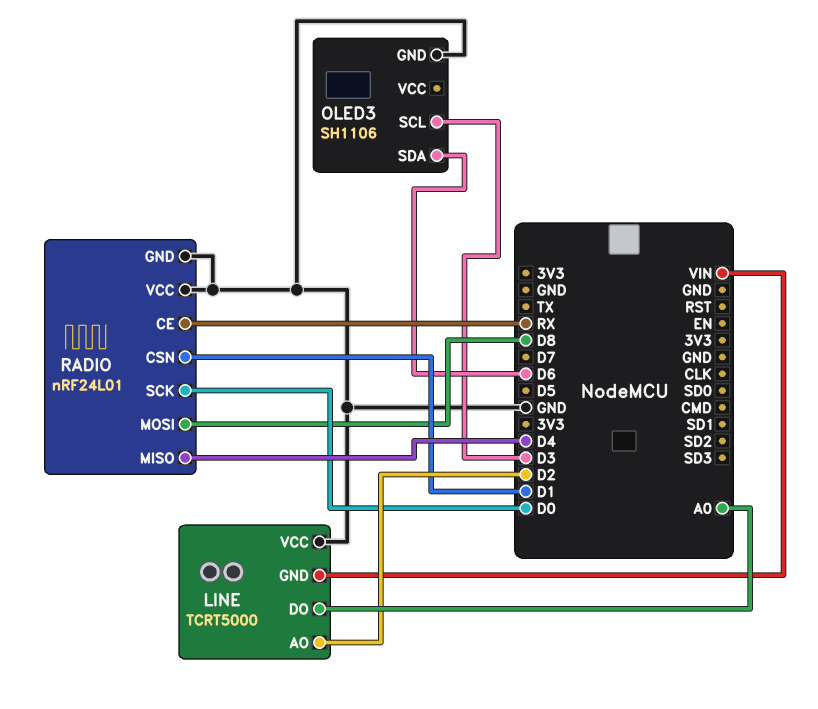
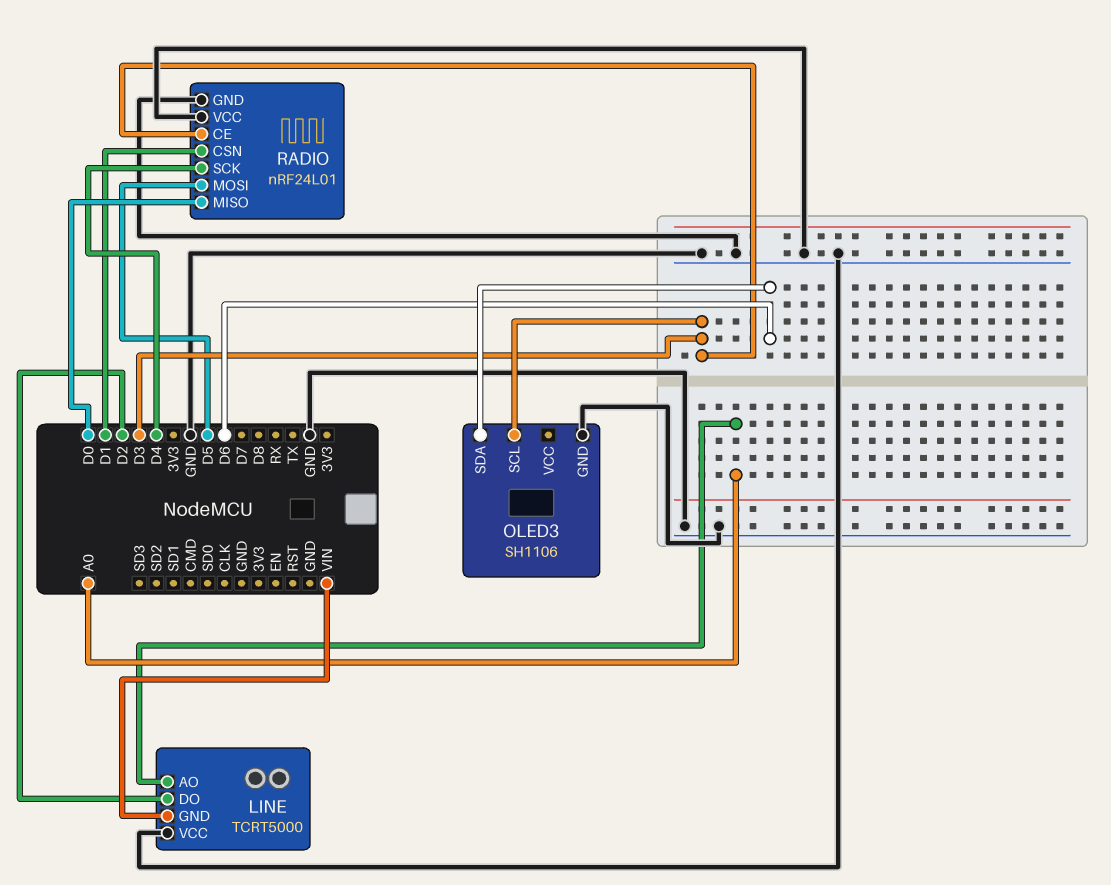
LINE pin AO: D2 -> A0
LINE pin DO: A0 -> D2
RADIO pin CE: RX -> D3
RADIO pin MISO: D4 -> D0
RADIO pin MOSI: D8 -> D5
RADIO pin SCK: D0 -> D4

